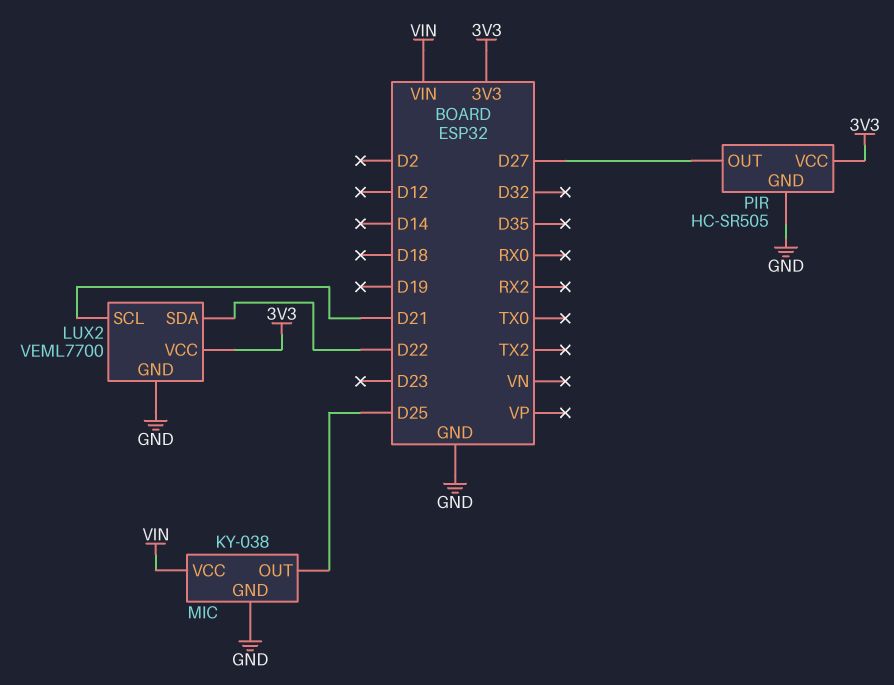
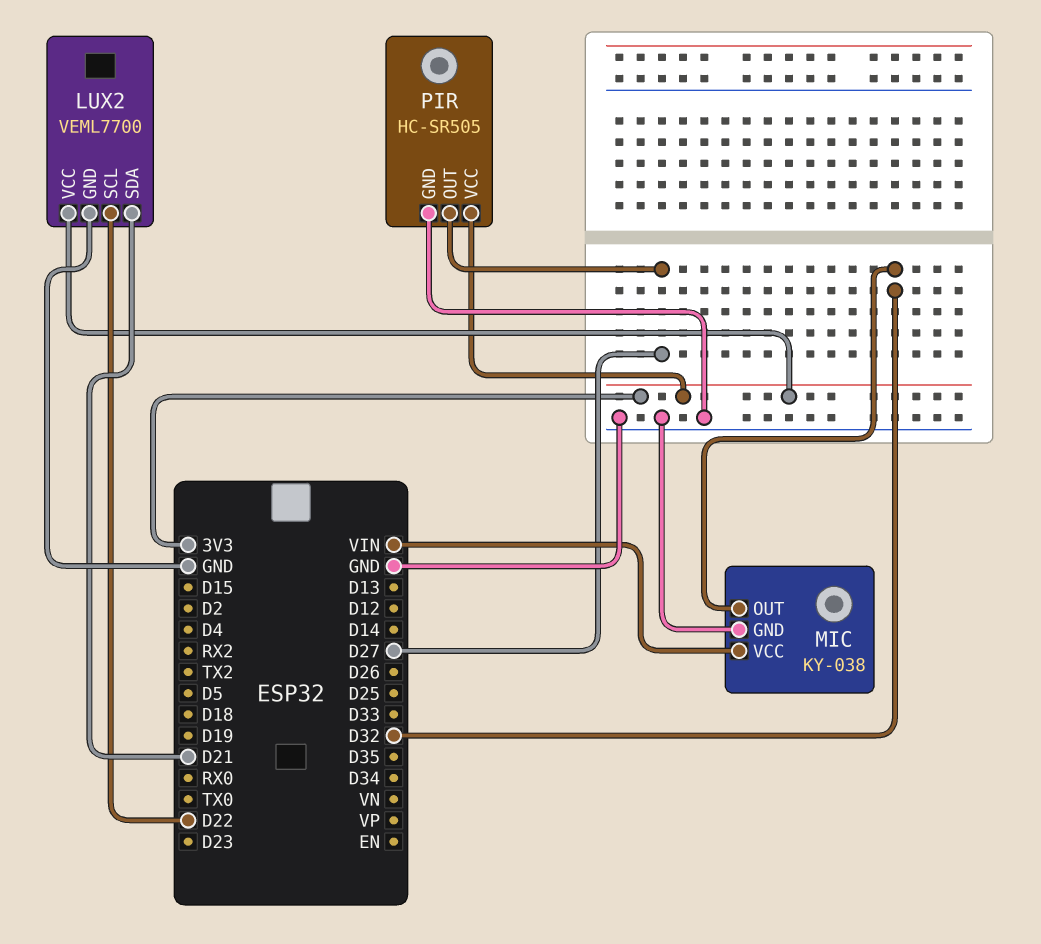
LUX2 pin SCL: D21 -> D22
LUX2 pin SDA: D22 -> D21
MIC pin OUT: D25 -> D32

